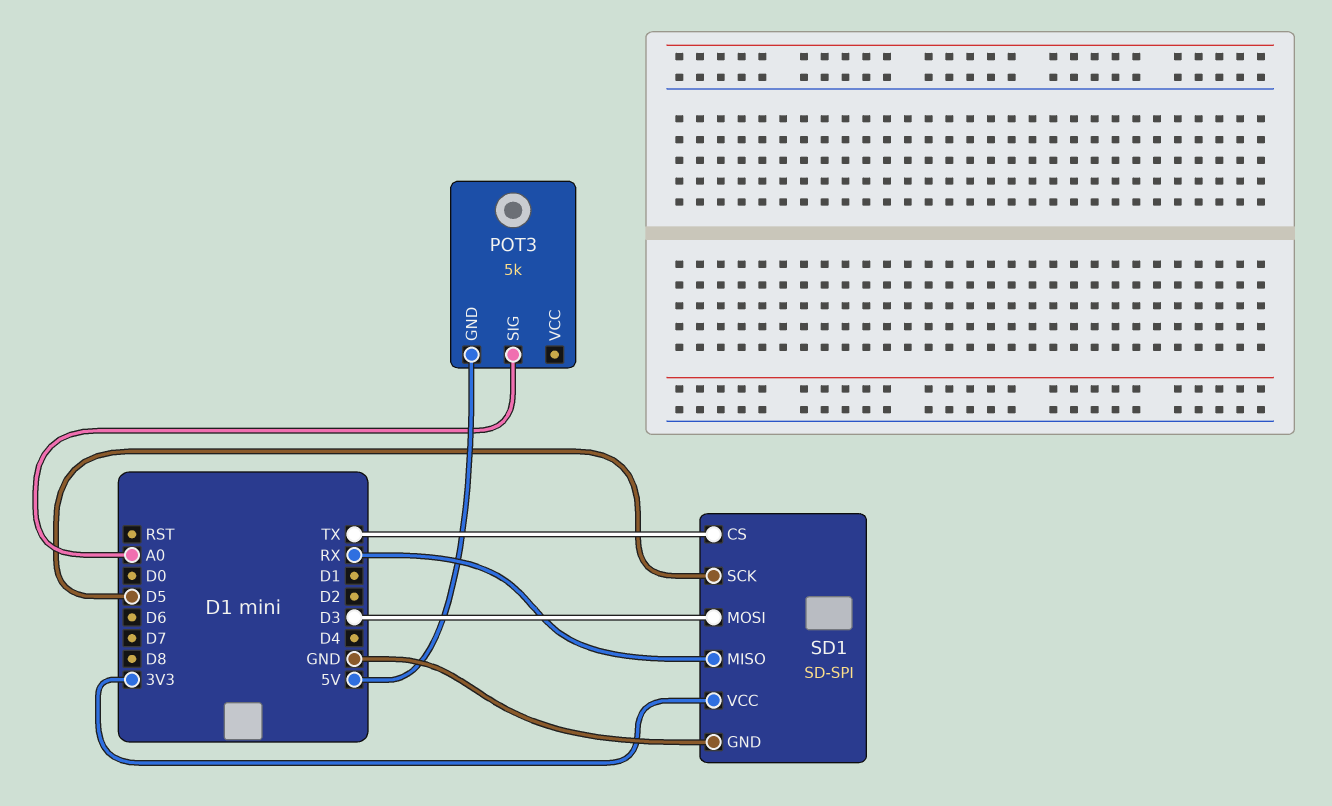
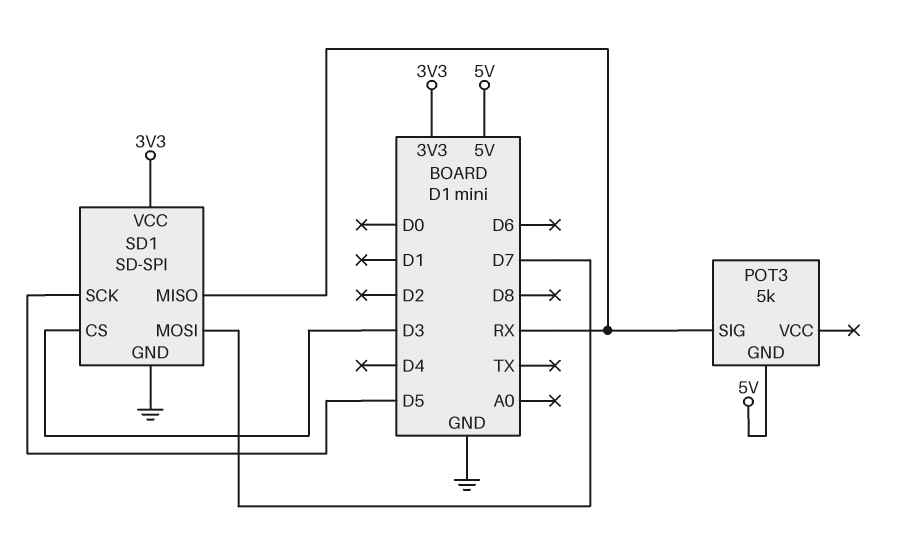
POT3 pin SIG: A0 -> RX
SD1 pin CS: TX -> D3
SD1 pin MOSI: D3 -> D7

